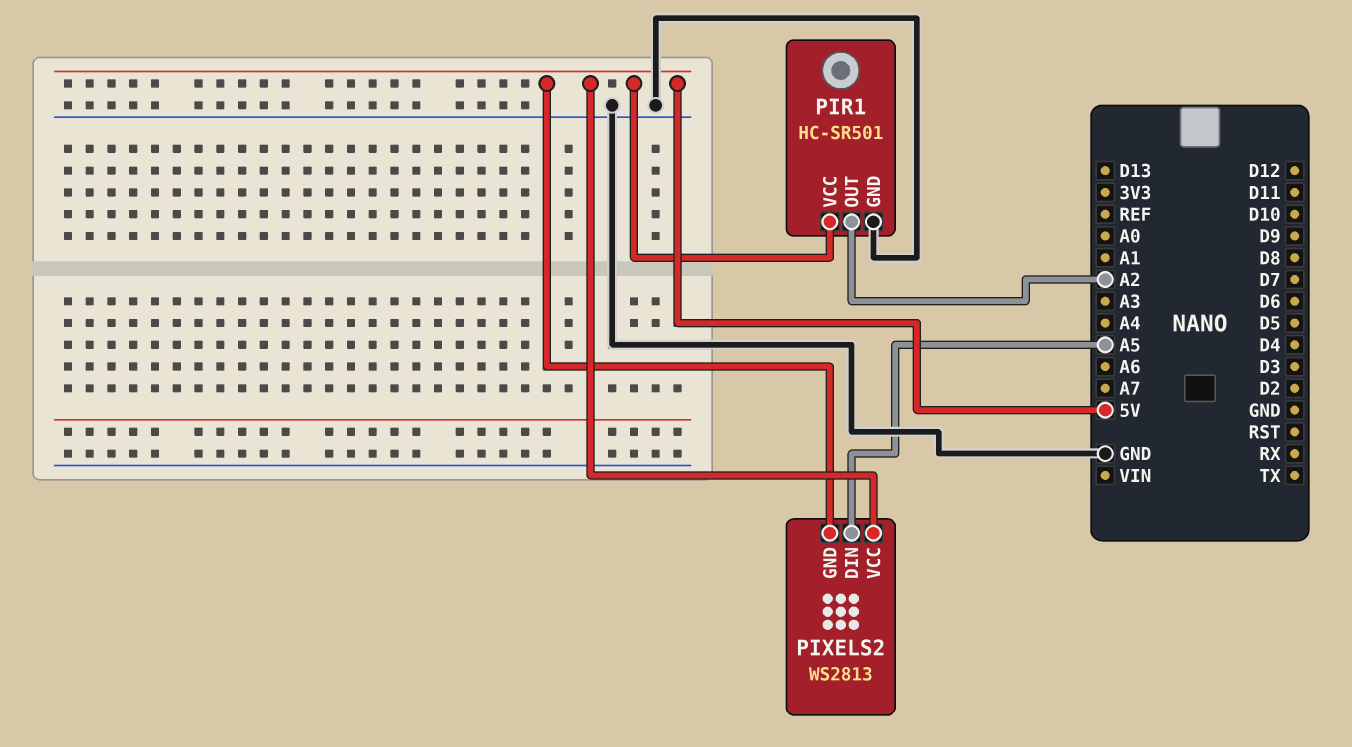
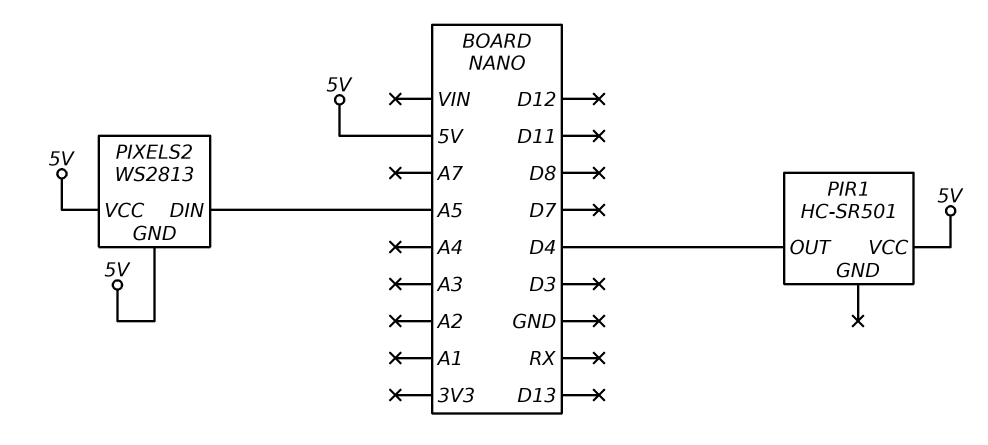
PIR1 pin GND: GND -> none
PIR1 pin OUT: A2 -> D4

